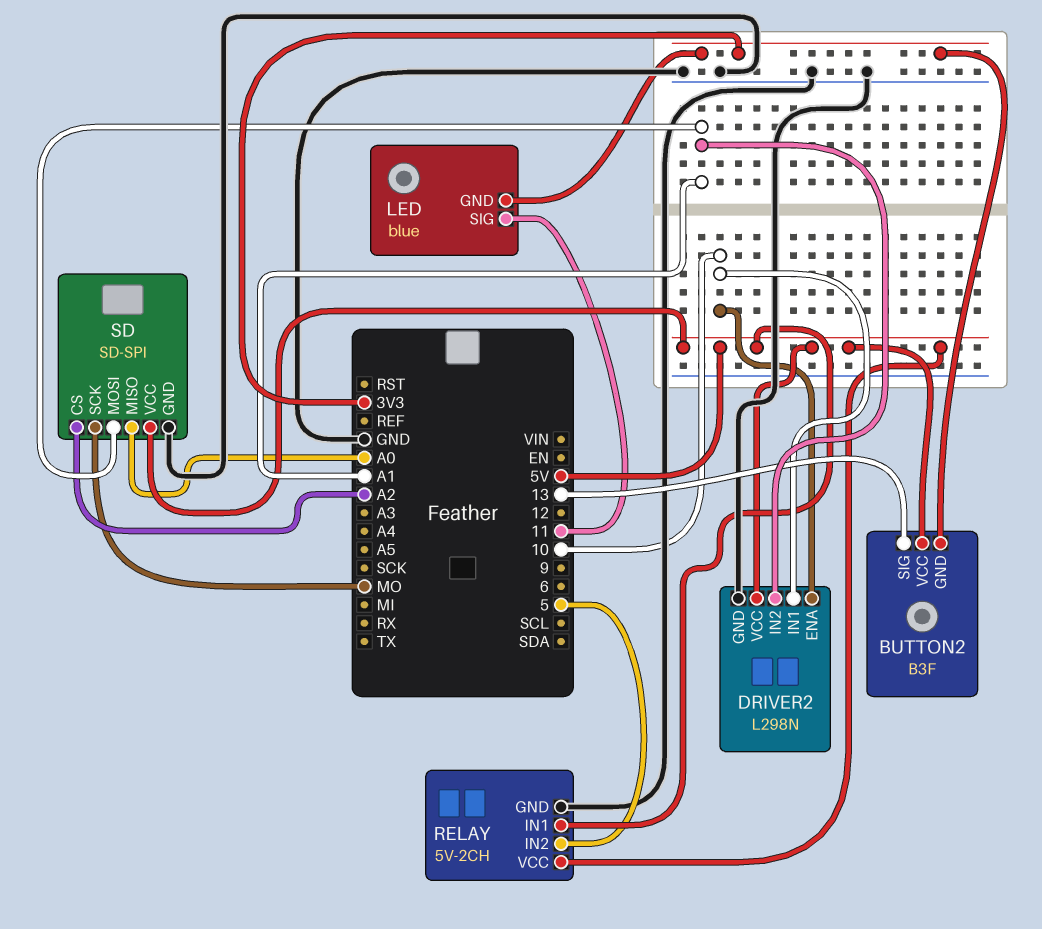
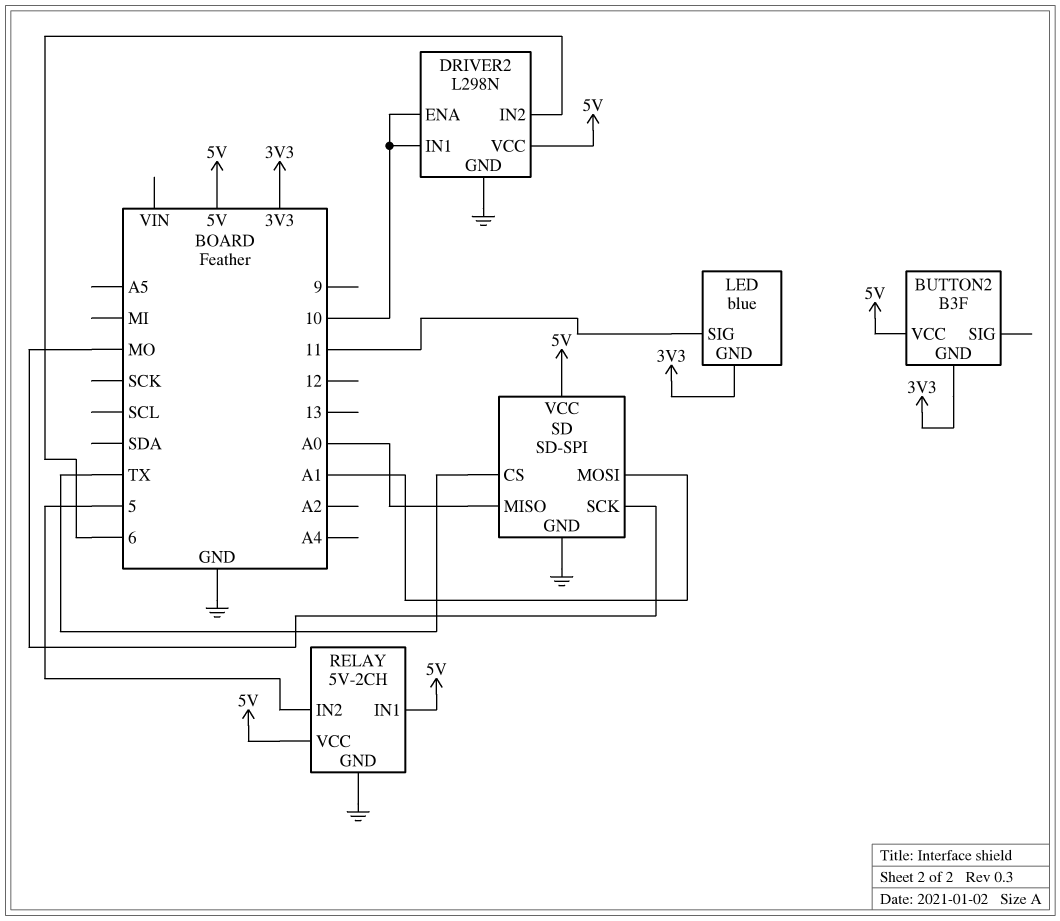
BUTTON2 pin SIG: 13 -> none
DRIVER2 pin IN2: A1 -> 6
SD pin CS: A2 -> TX

